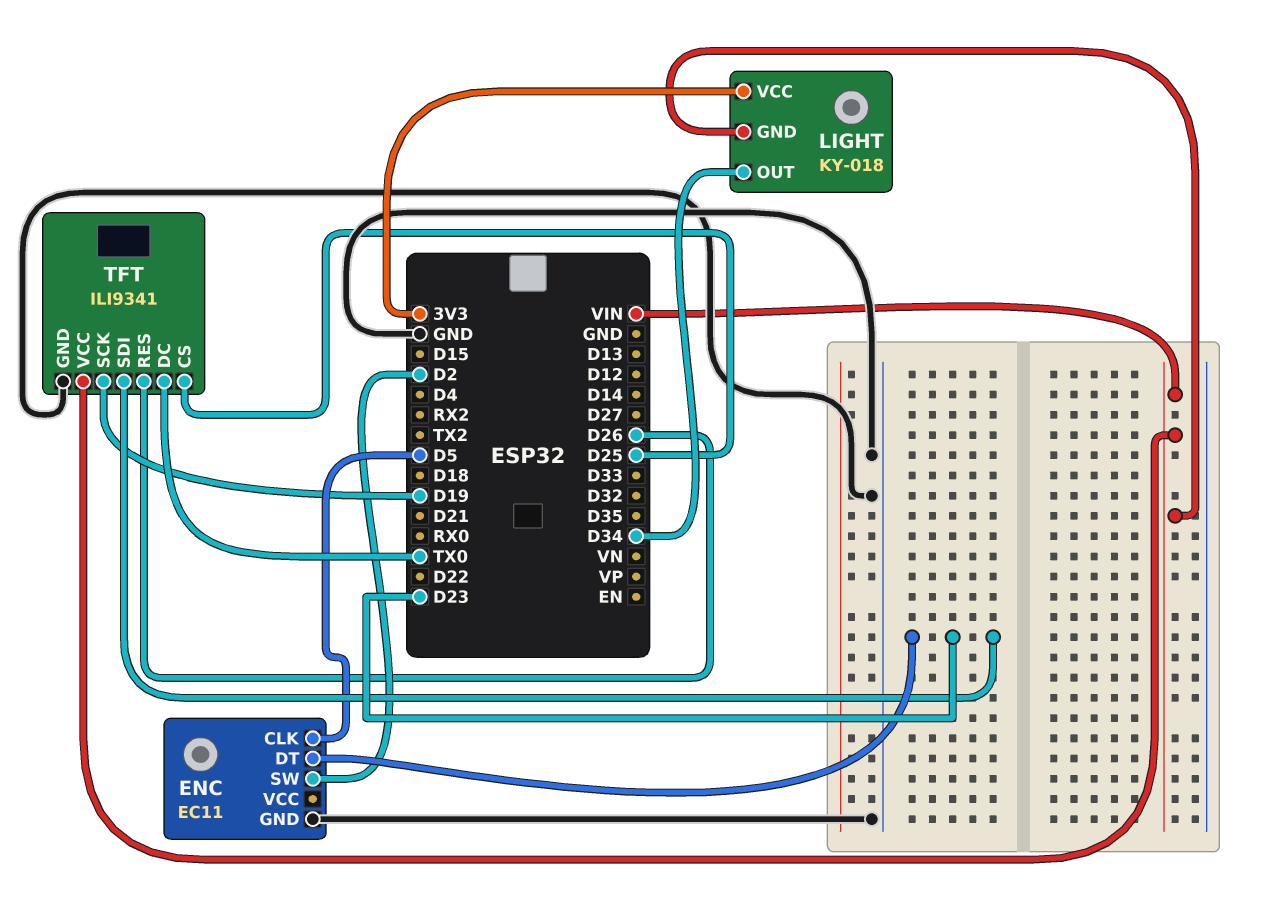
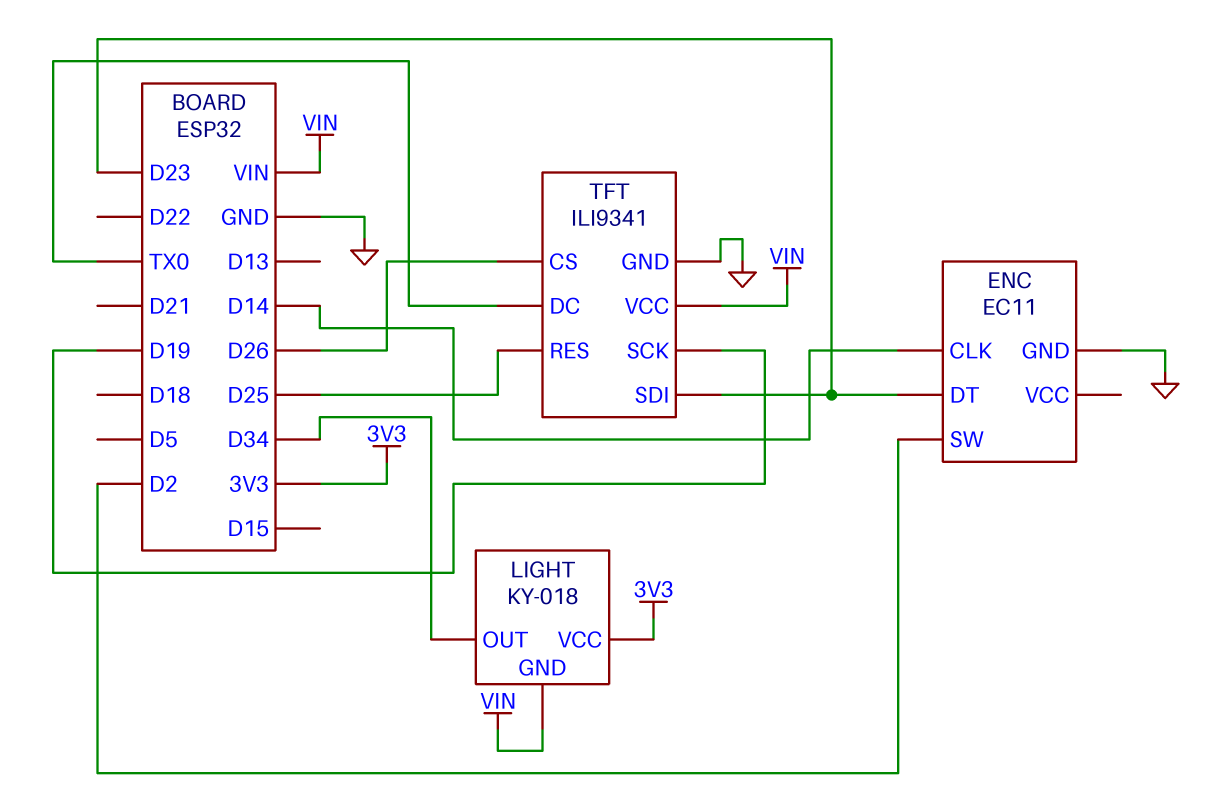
ENC pin CLK: D5 -> D14
TFT pin CS: D25 -> D26
TFT pin RES: D26 -> D25

